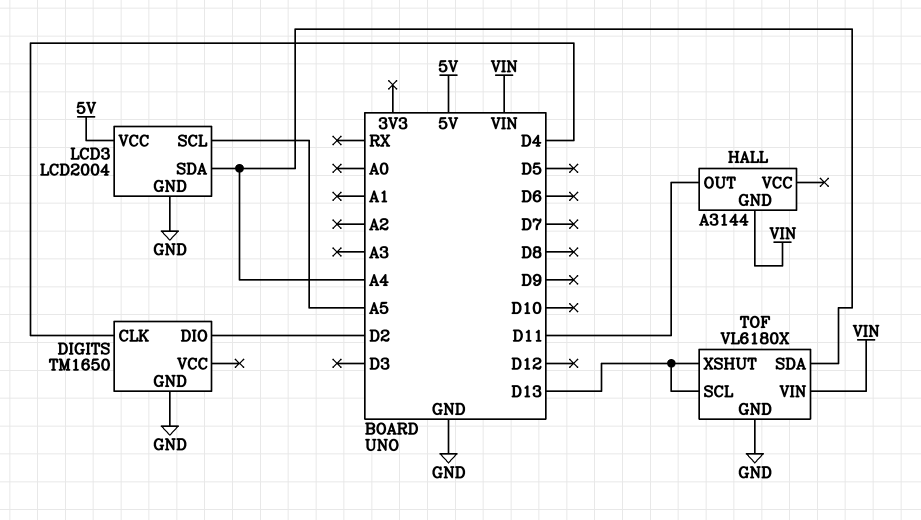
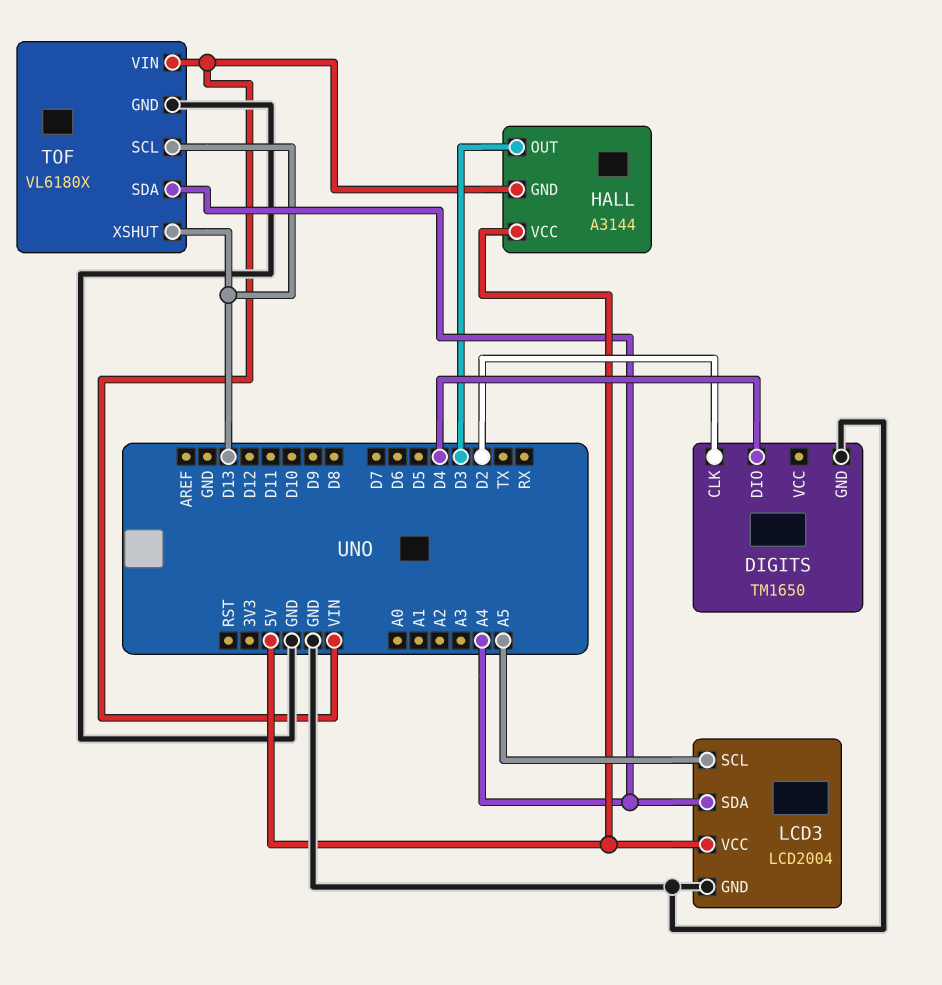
DIGITS pin CLK: D4 -> D2
DIGITS pin DIO: D2 -> D4
HALL pin OUT: D11 -> D3
HALL pin VCC: none -> 5V

